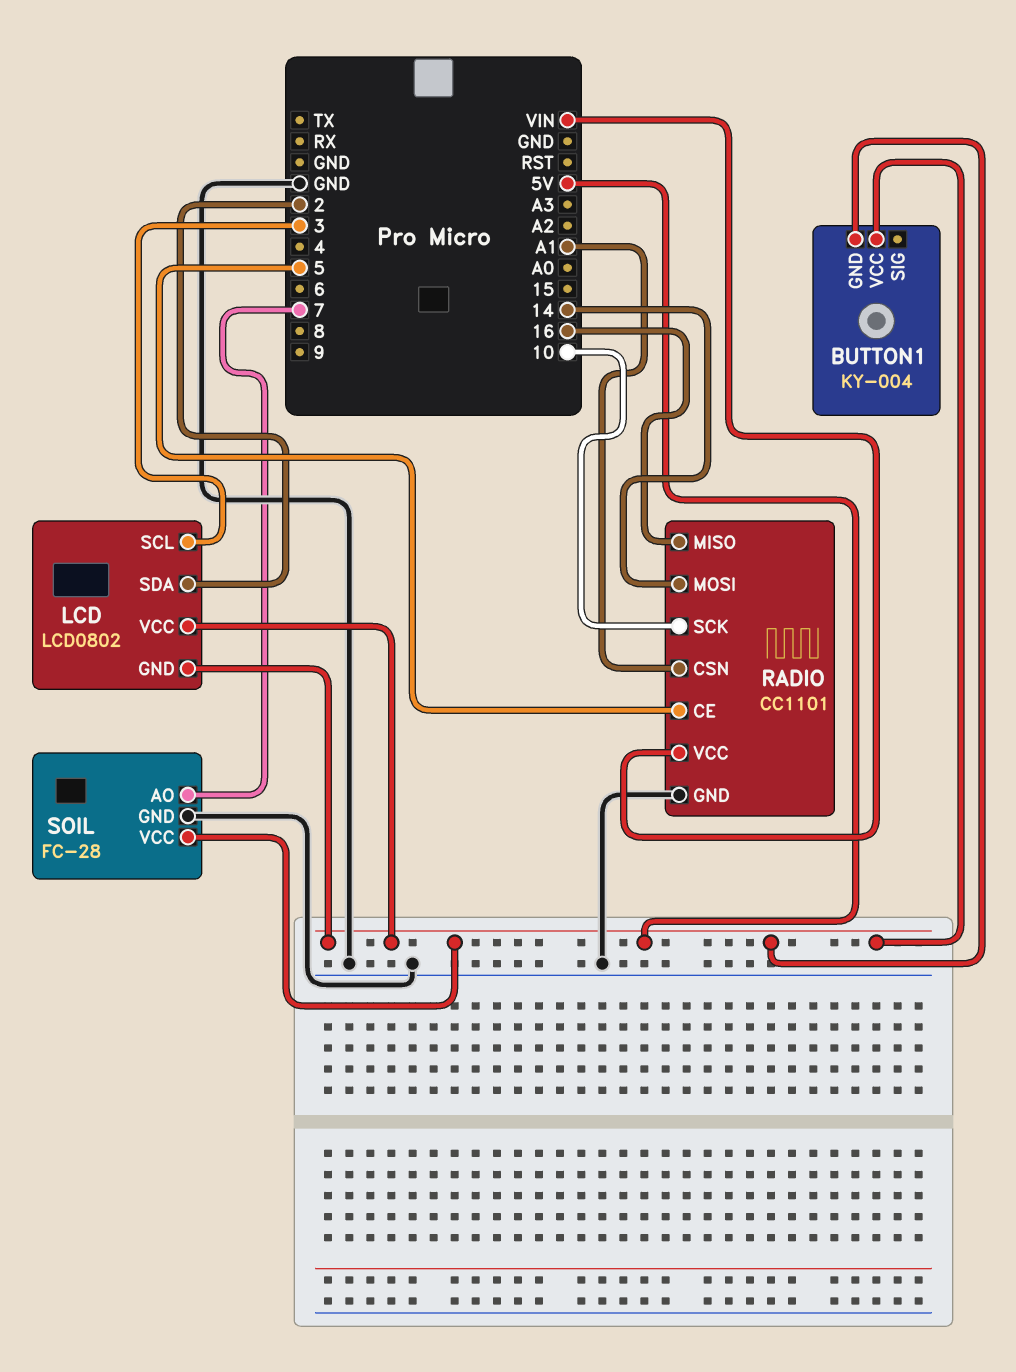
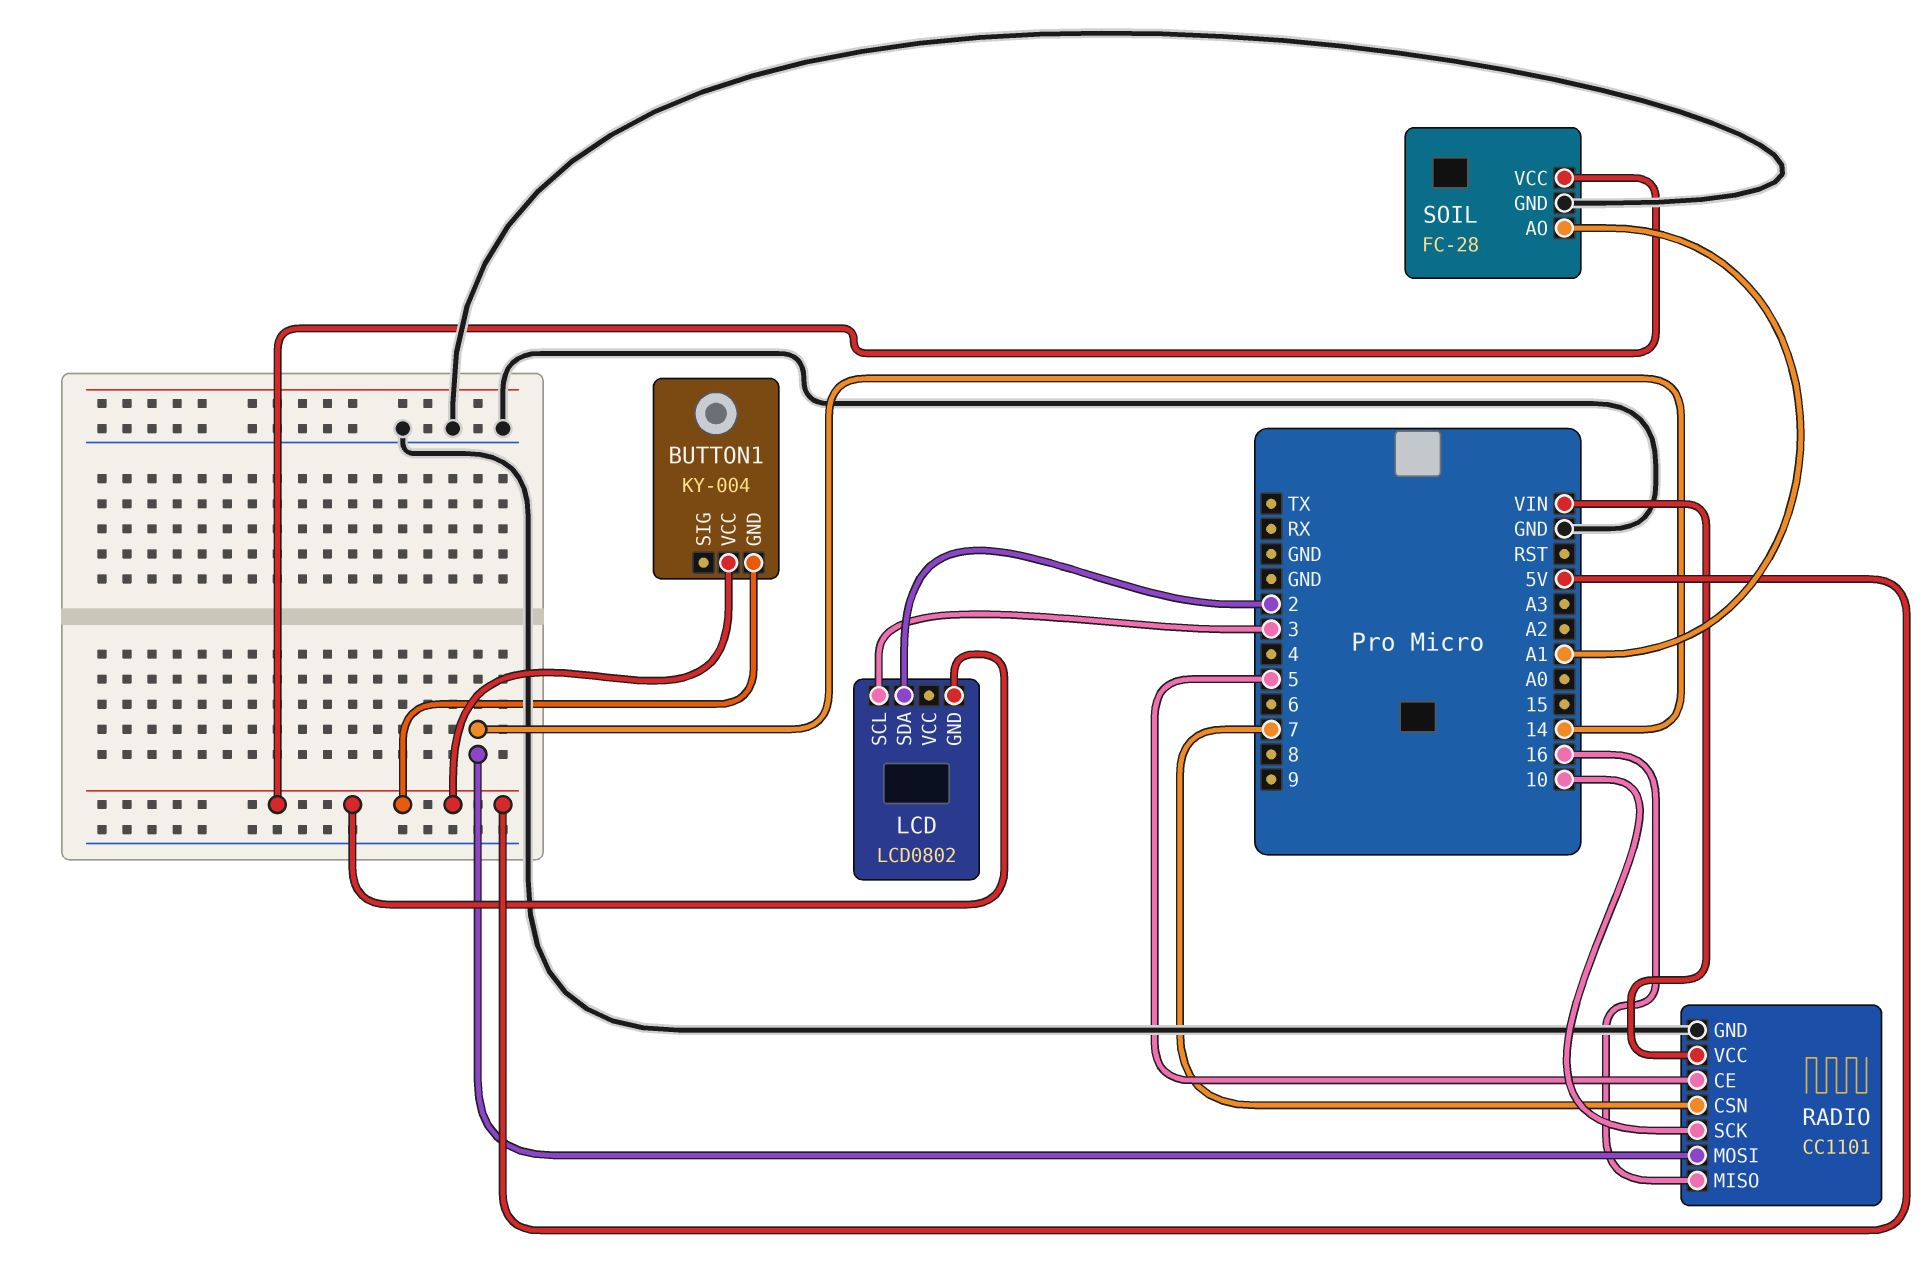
LCD pin VCC: 5V -> none
RADIO pin CSN: A1 -> 7
SOIL pin AO: 7 -> A1

